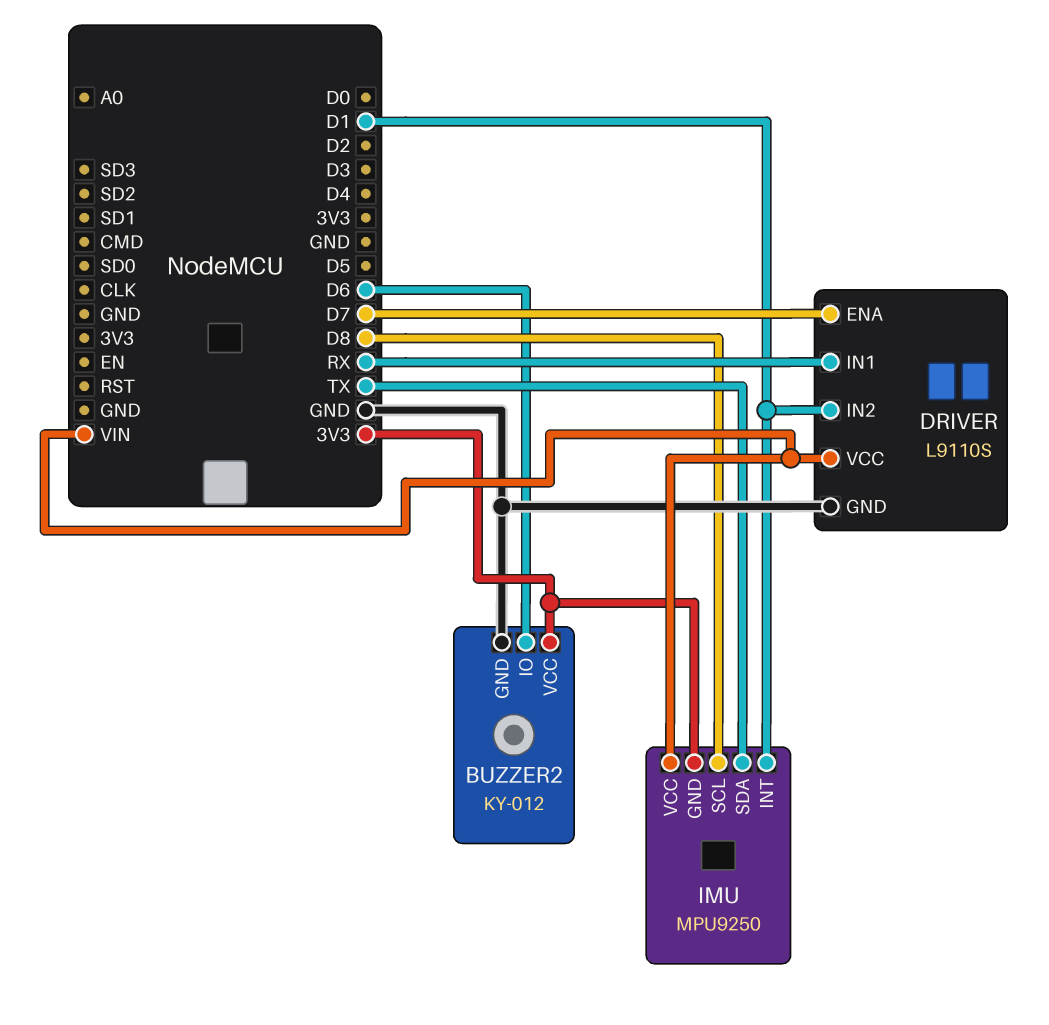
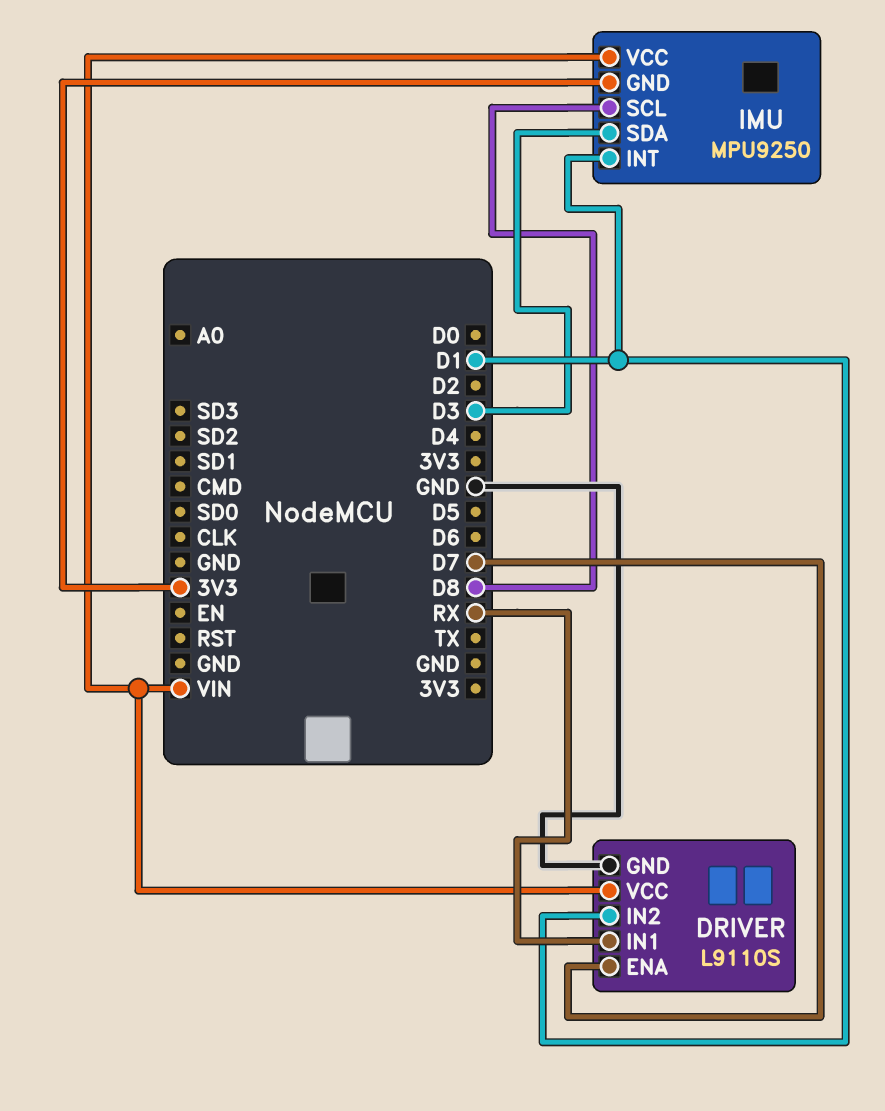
BUZZER2: KY-012 -> none
BUZZER2 pin GND: GND -> none
BUZZER2 pin IO: D6 -> none
BUZZER2 pin VCC: 3V3 -> none
IMU pin SDA: TX -> D3

